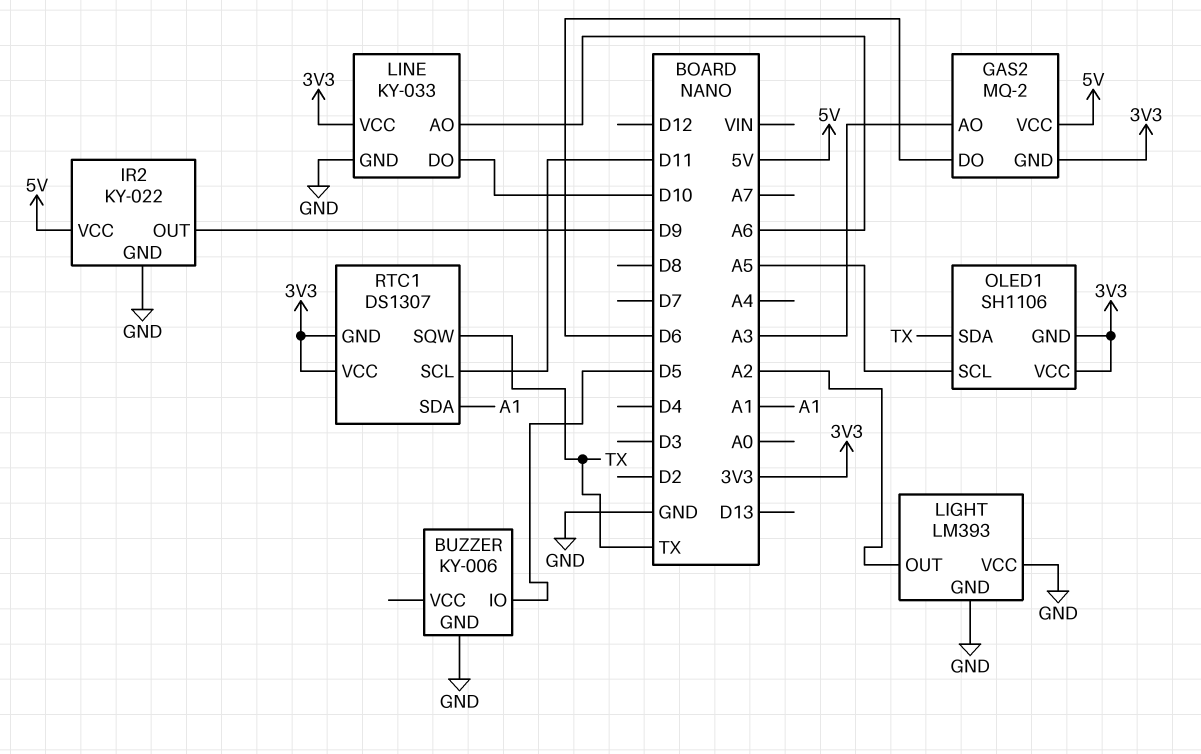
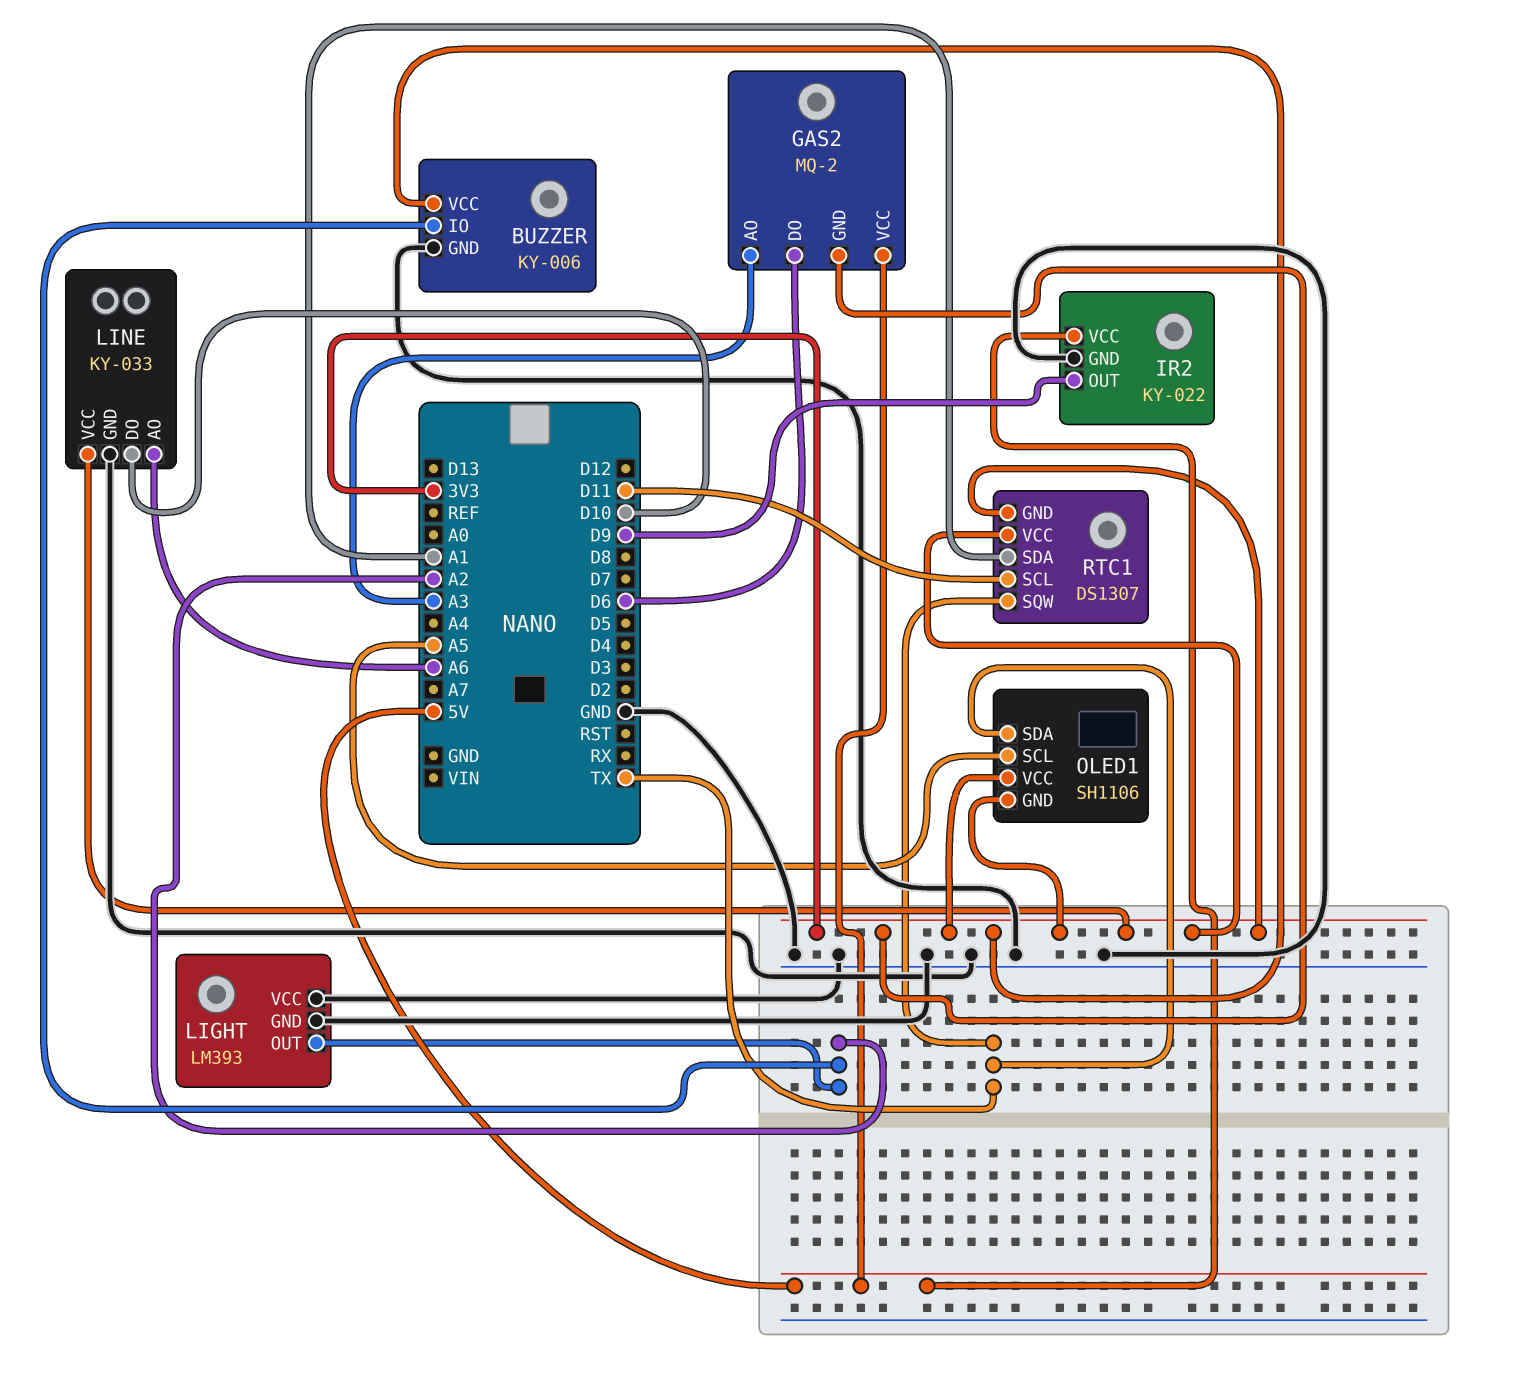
BUZZER pin IO: D5 -> A2
BUZZER pin VCC: none -> 3V3

